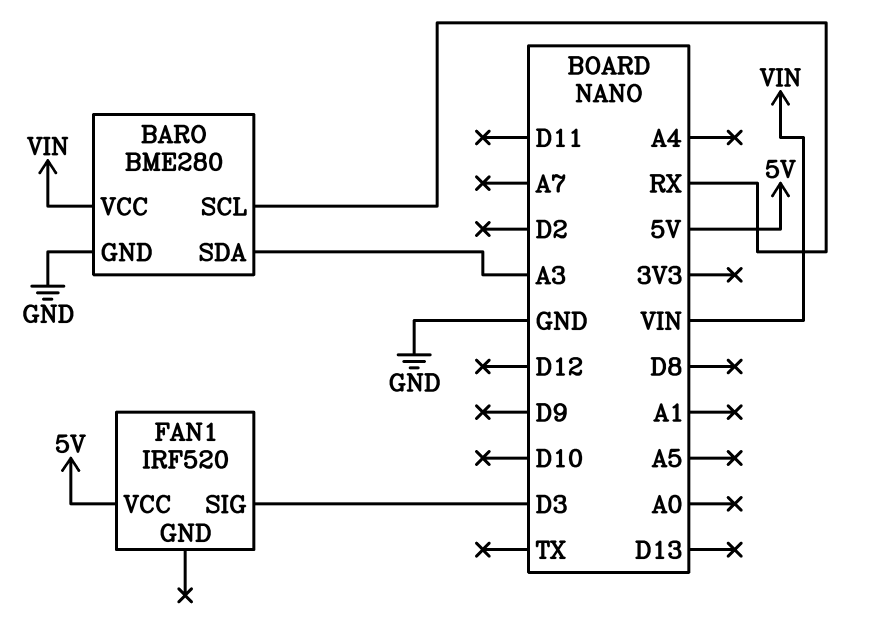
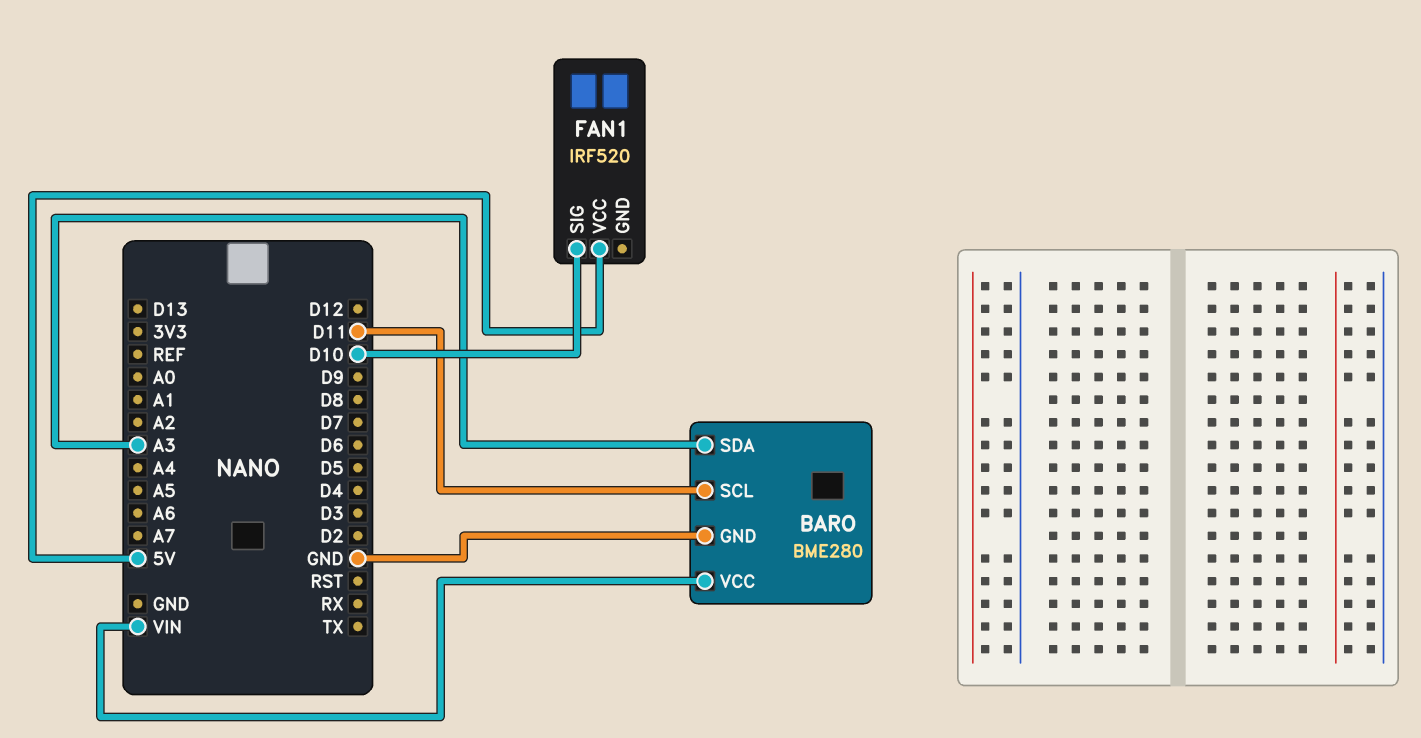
BARO pin SCL: RX -> D11
FAN1 pin SIG: D3 -> D10

